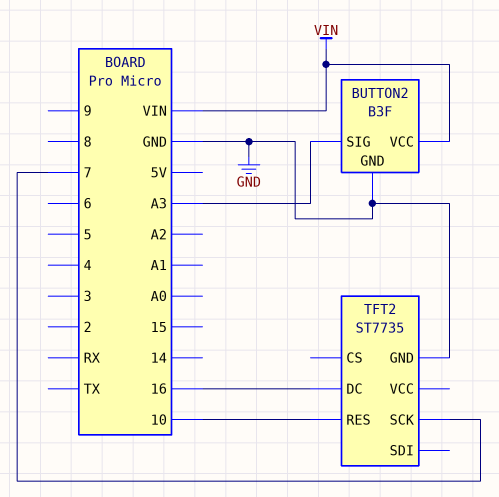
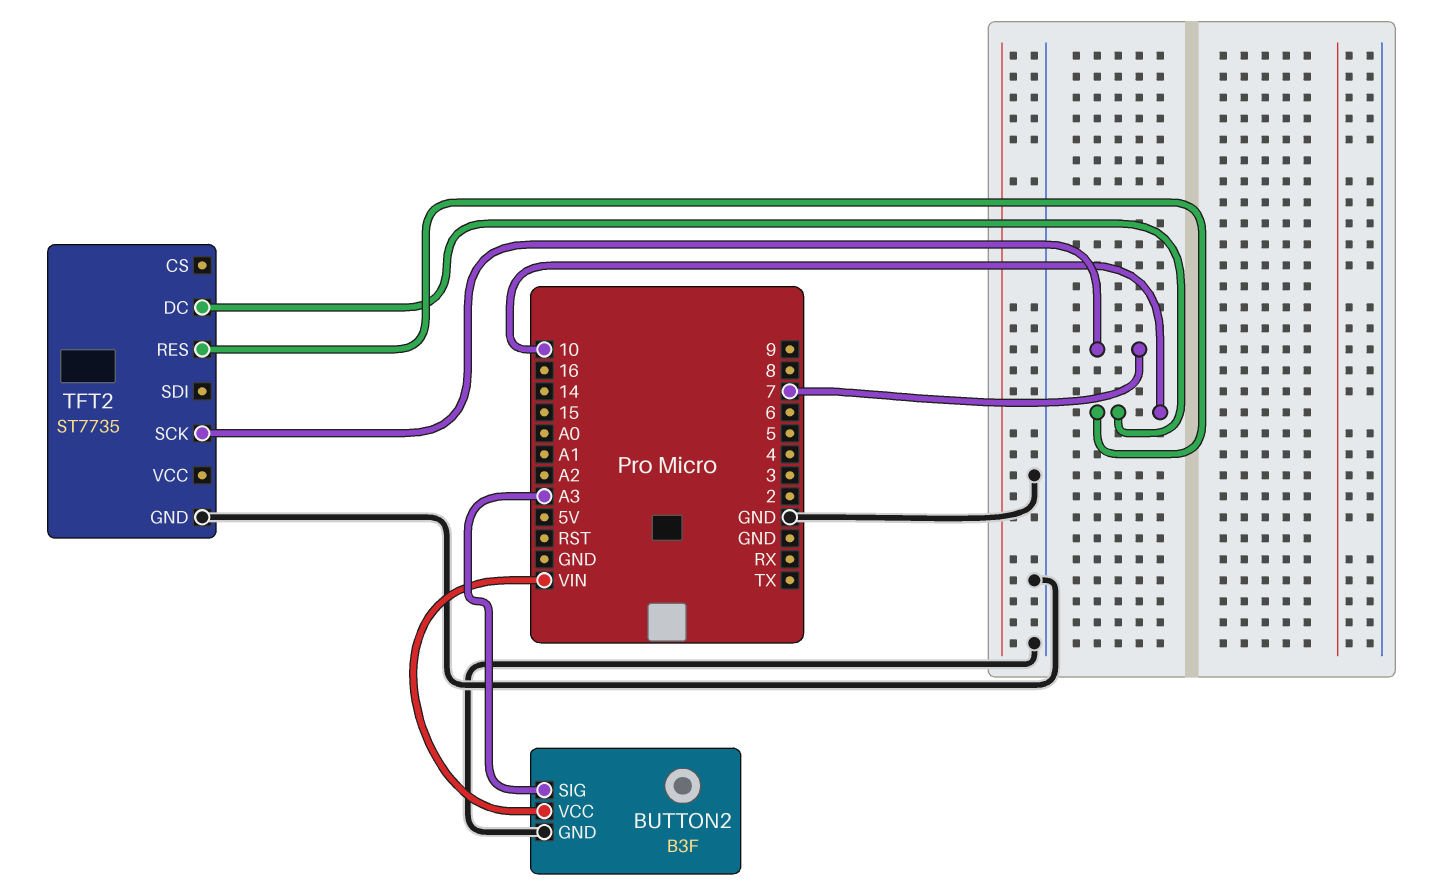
TFT2 pin DC: 16 -> 10

